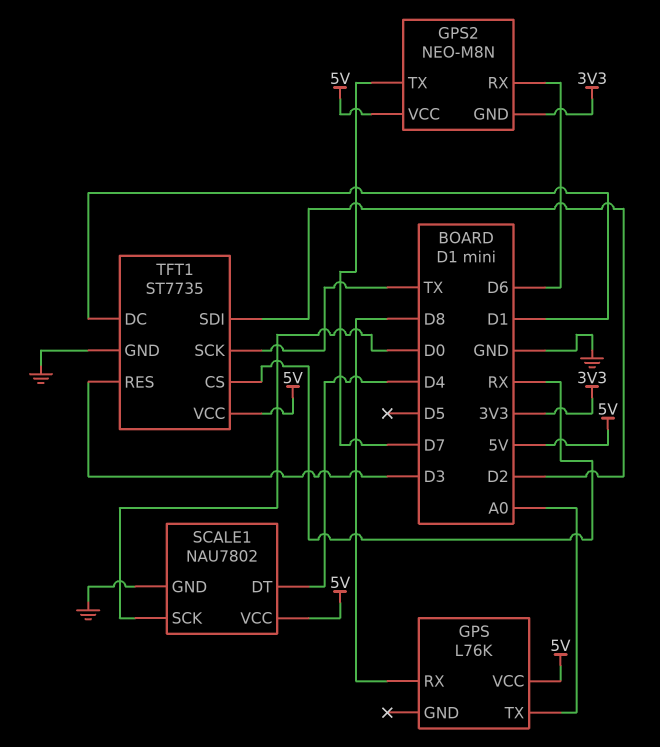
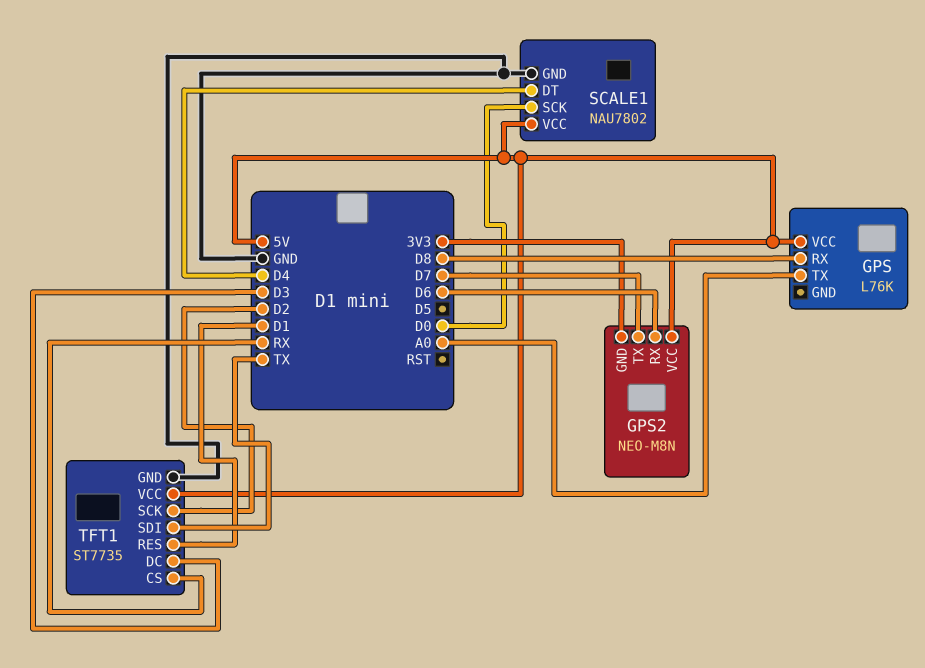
TFT1 pin DC: D1 -> D3
TFT1 pin RES: D3 -> D1
TFT1 pin SCK: TX -> D2
TFT1 pin SDI: D2 -> TX

